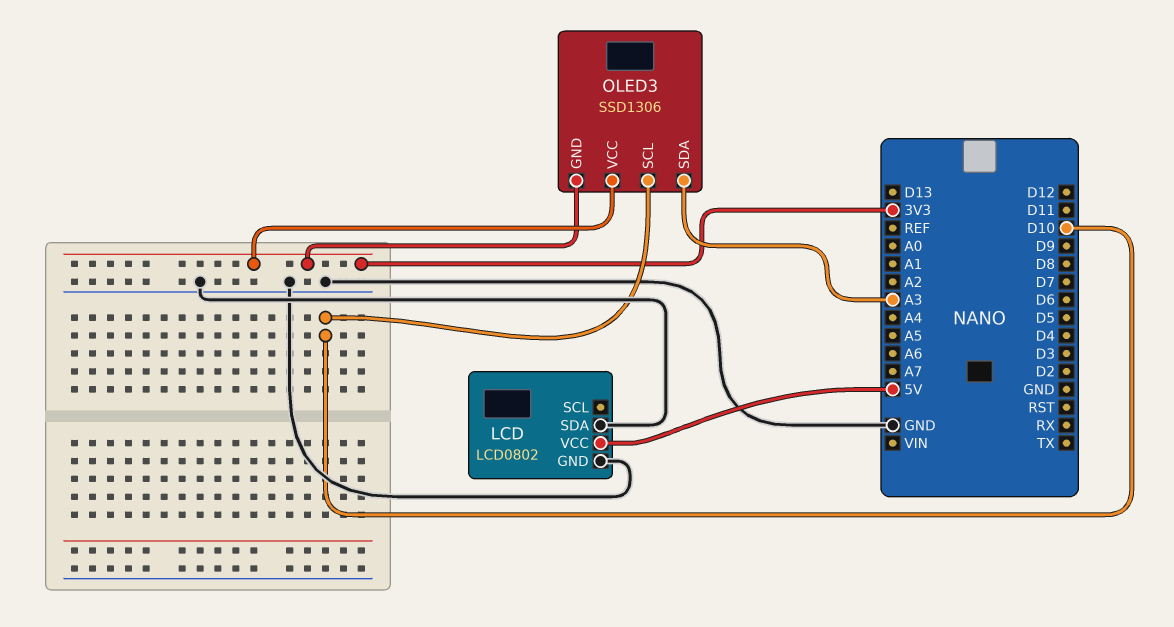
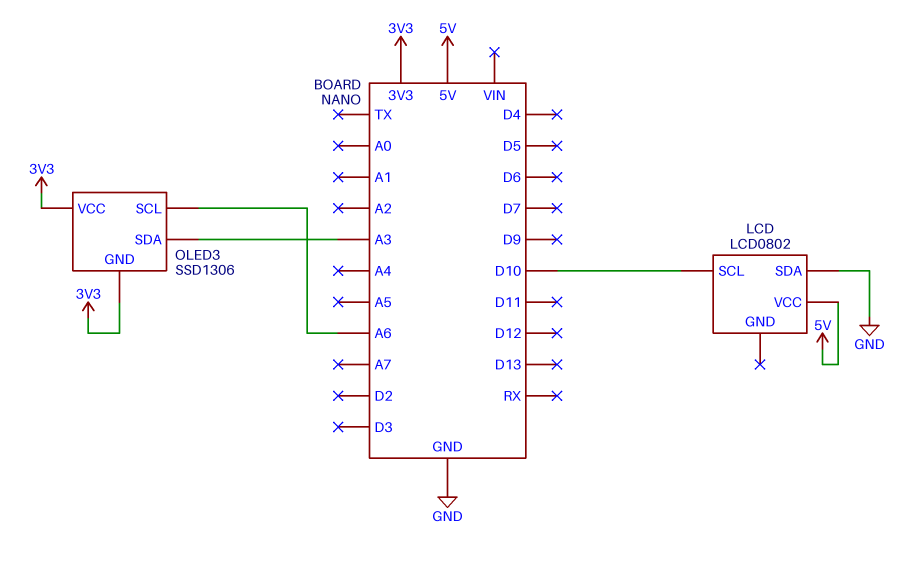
LCD pin GND: GND -> none
LCD pin SCL: none -> D10
OLED3 pin SCL: D10 -> A6

